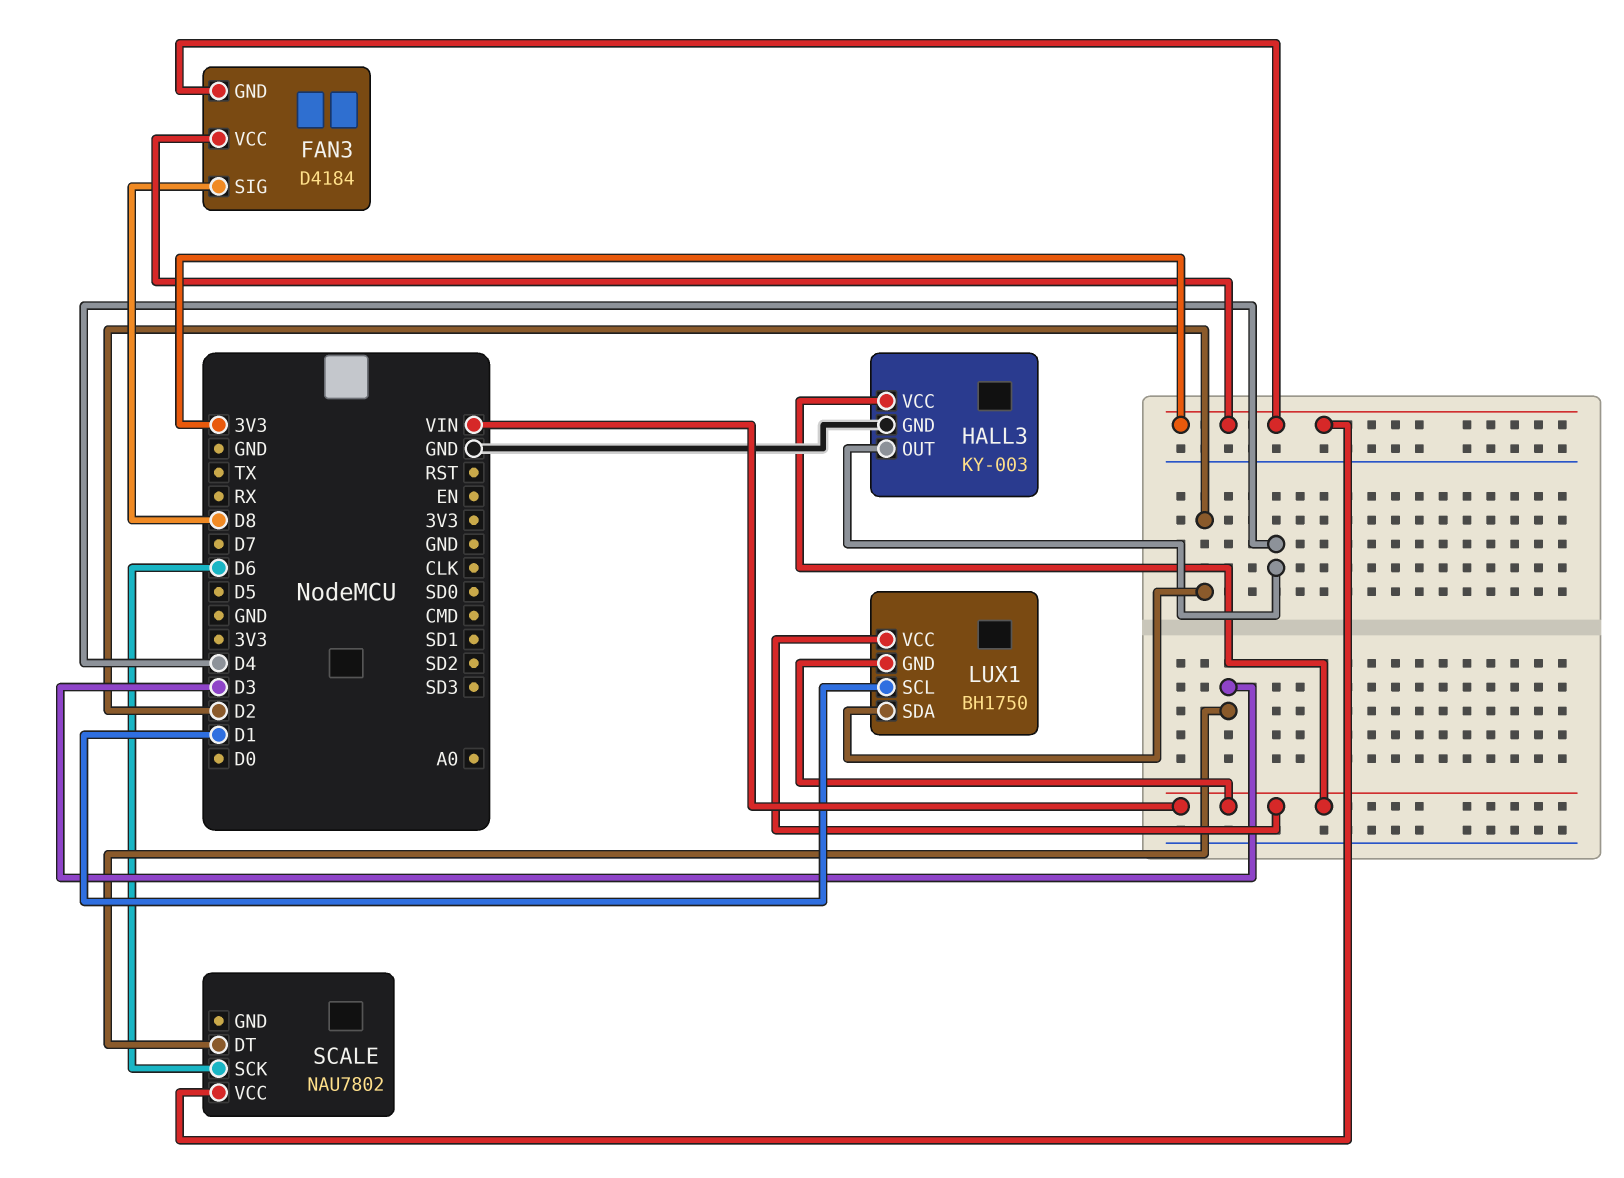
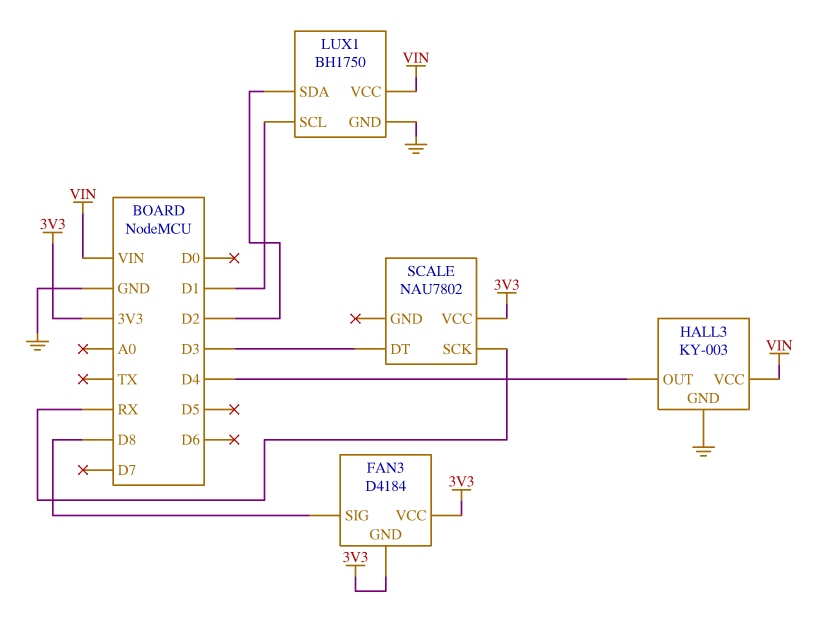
LUX1 pin GND: VIN -> GND
SCALE pin SCK: D6 -> RX

